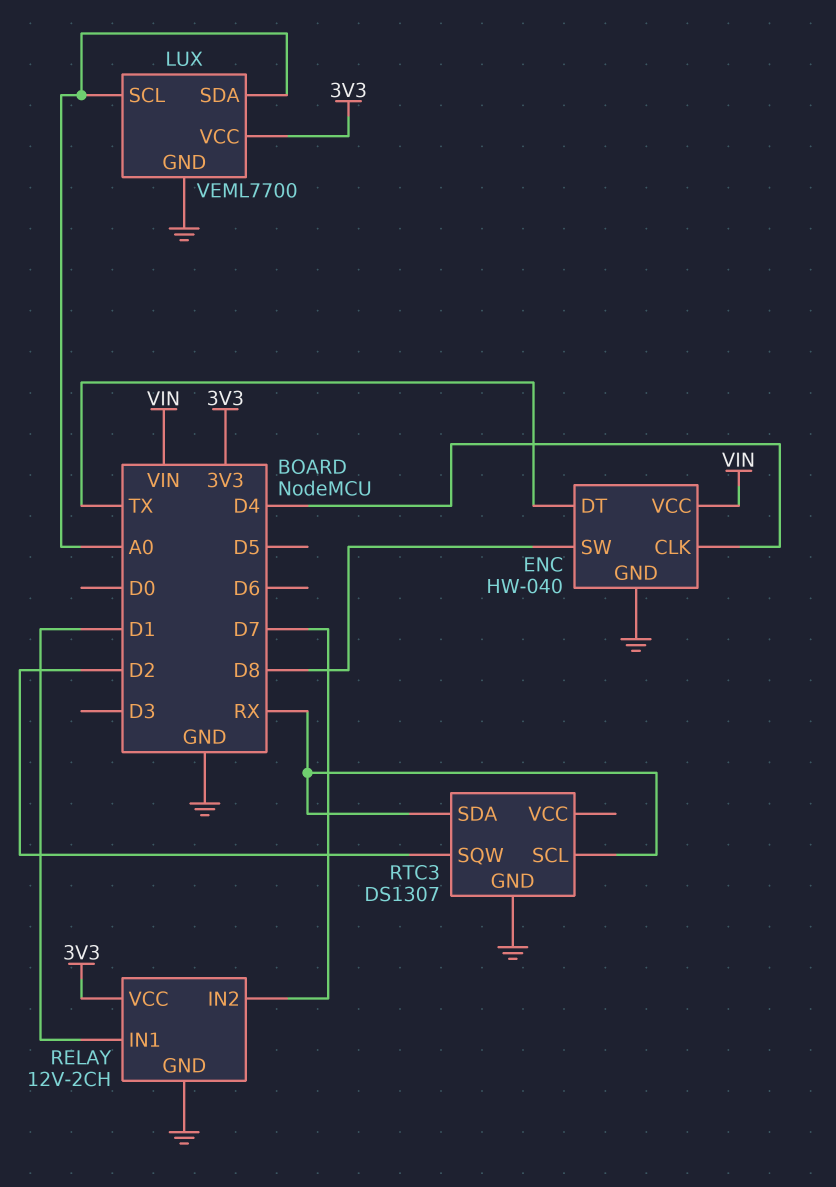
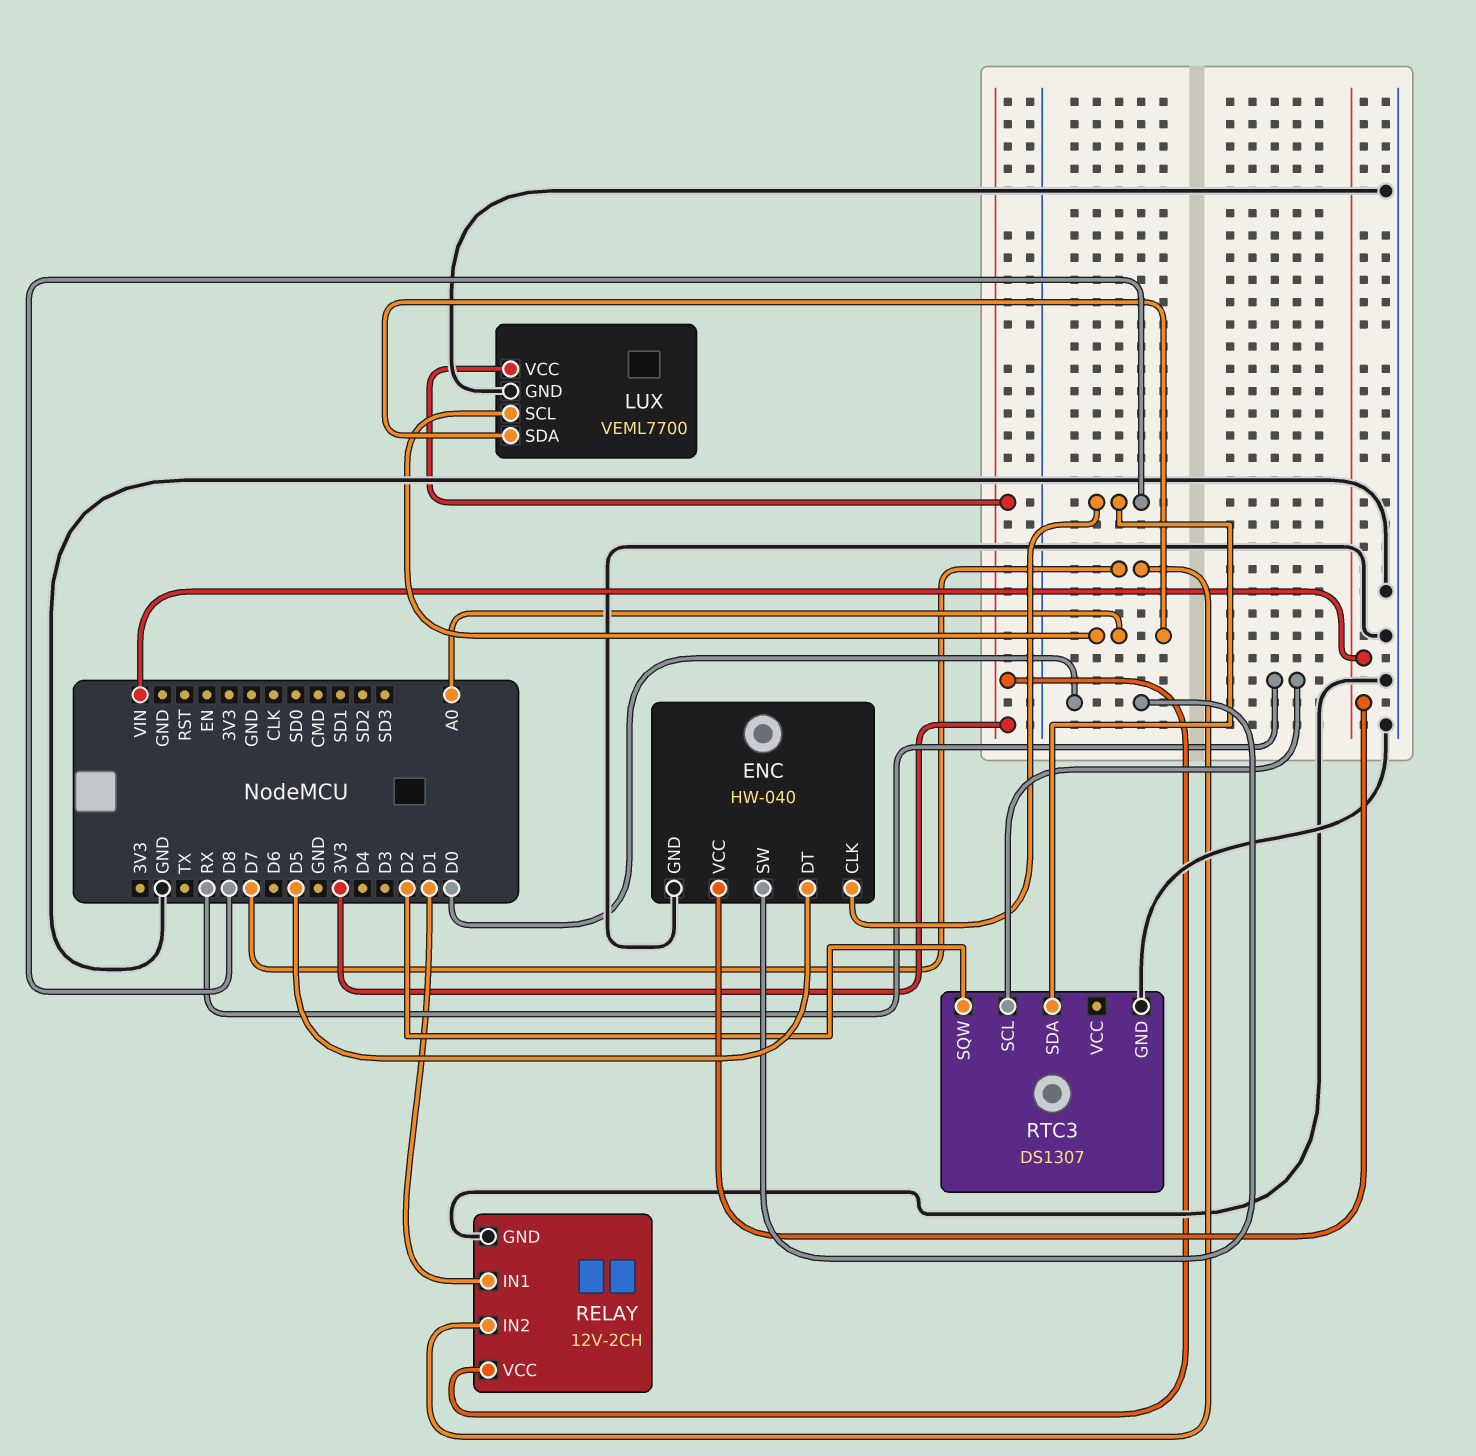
ENC pin CLK: D4 -> D8
ENC pin DT: TX -> D5
ENC pin SW: D8 -> D0
RTC3 pin SDA: RX -> D8

